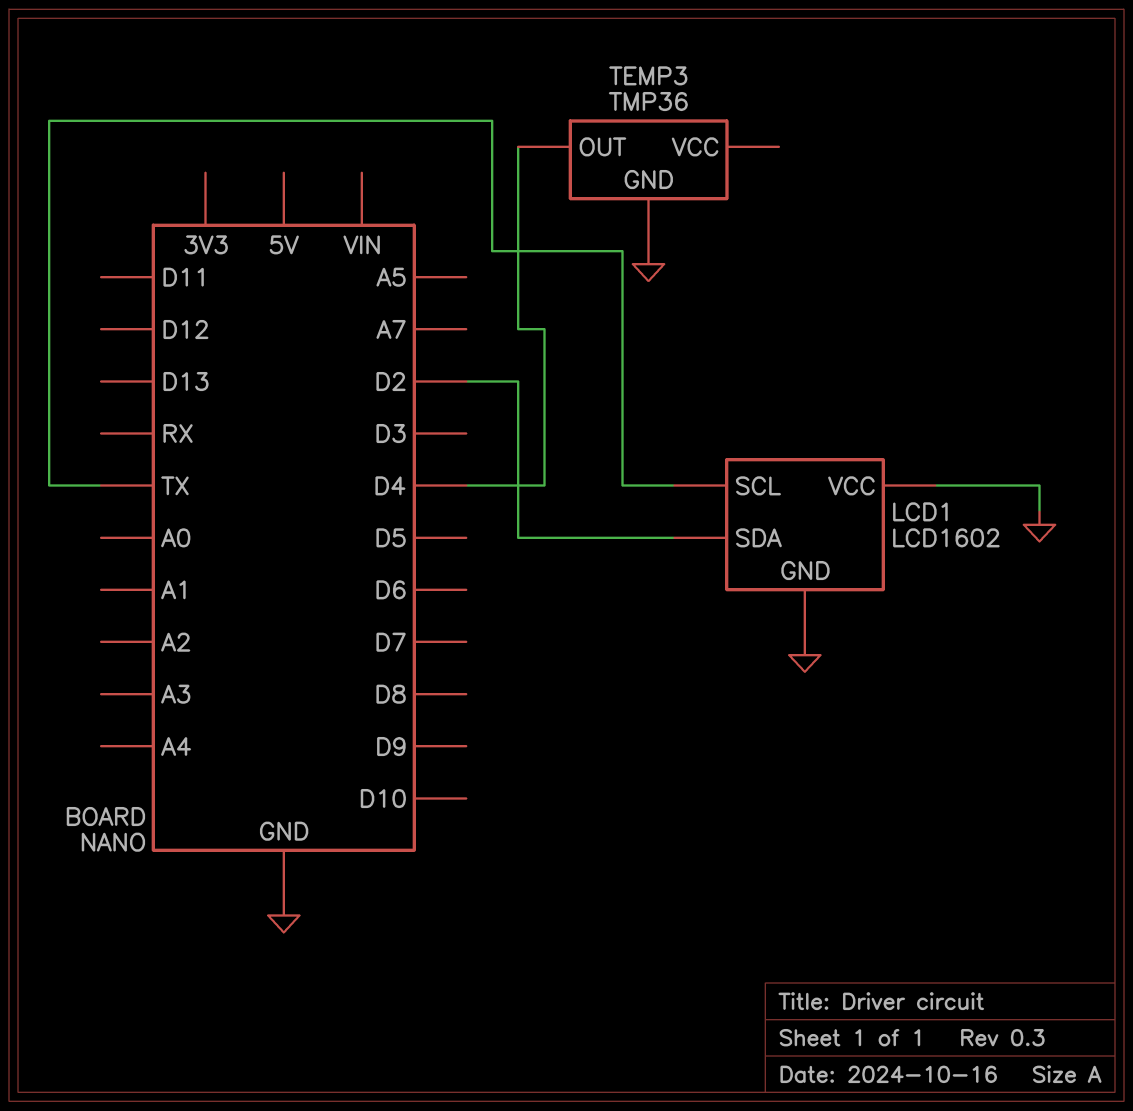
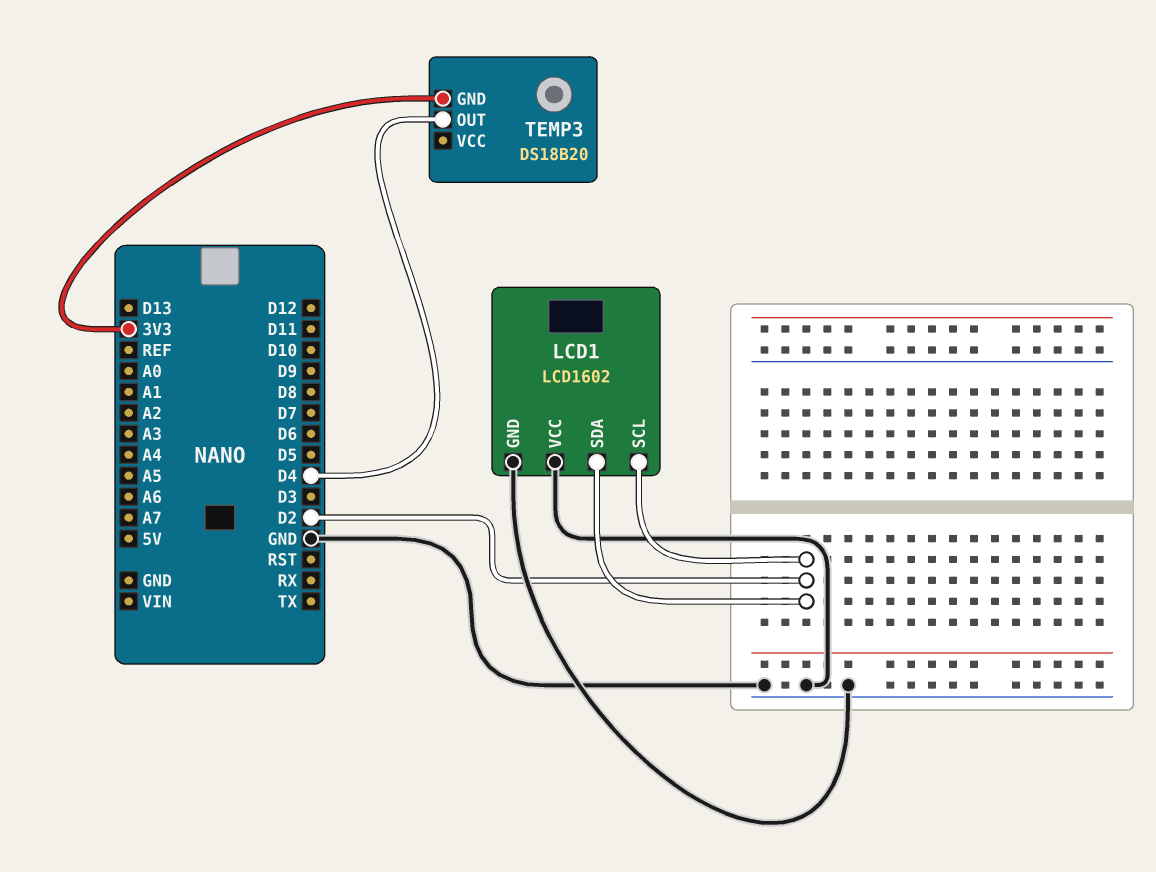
LCD1 pin SCL: TX -> D2
TEMP3: TMP36 -> DS18B20
TEMP3 pin GND: GND -> 3V3

